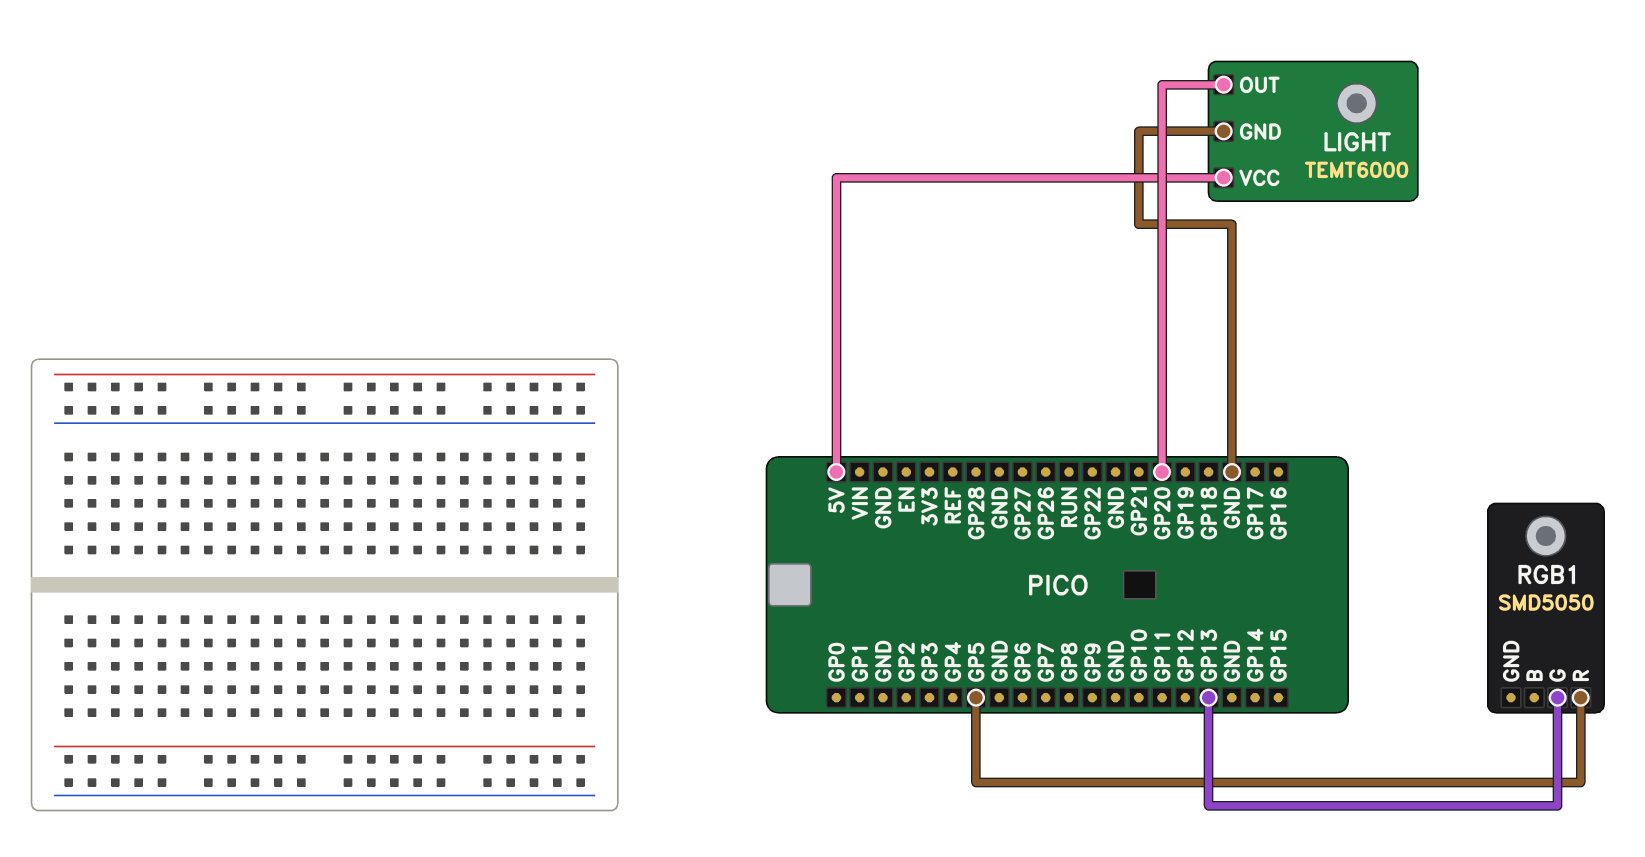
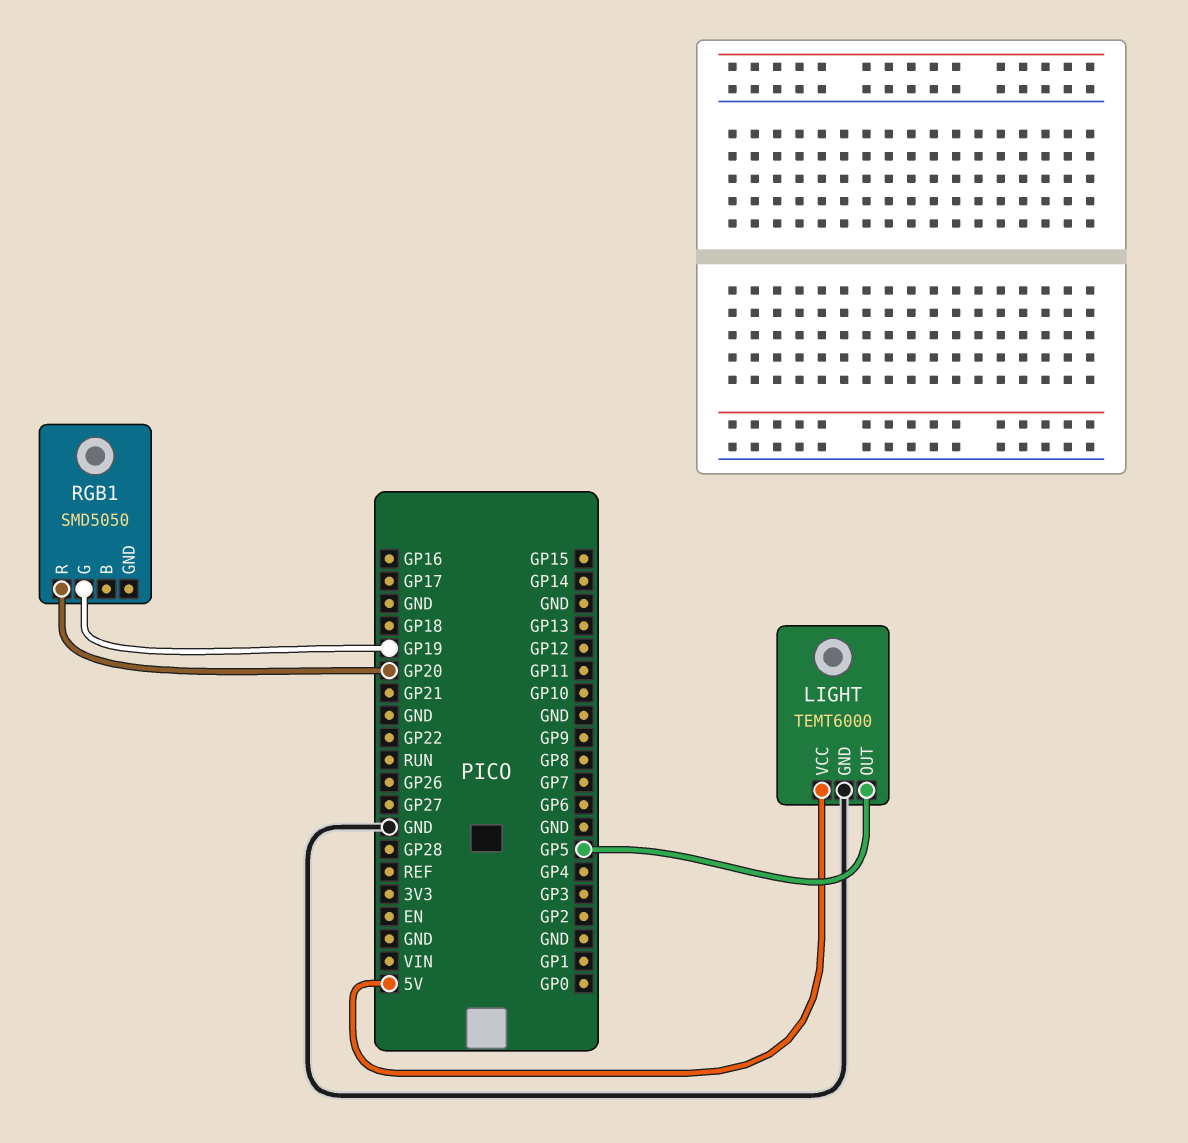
LIGHT pin OUT: GP20 -> GP5
RGB1 pin G: GP13 -> GP19
RGB1 pin R: GP5 -> GP20

